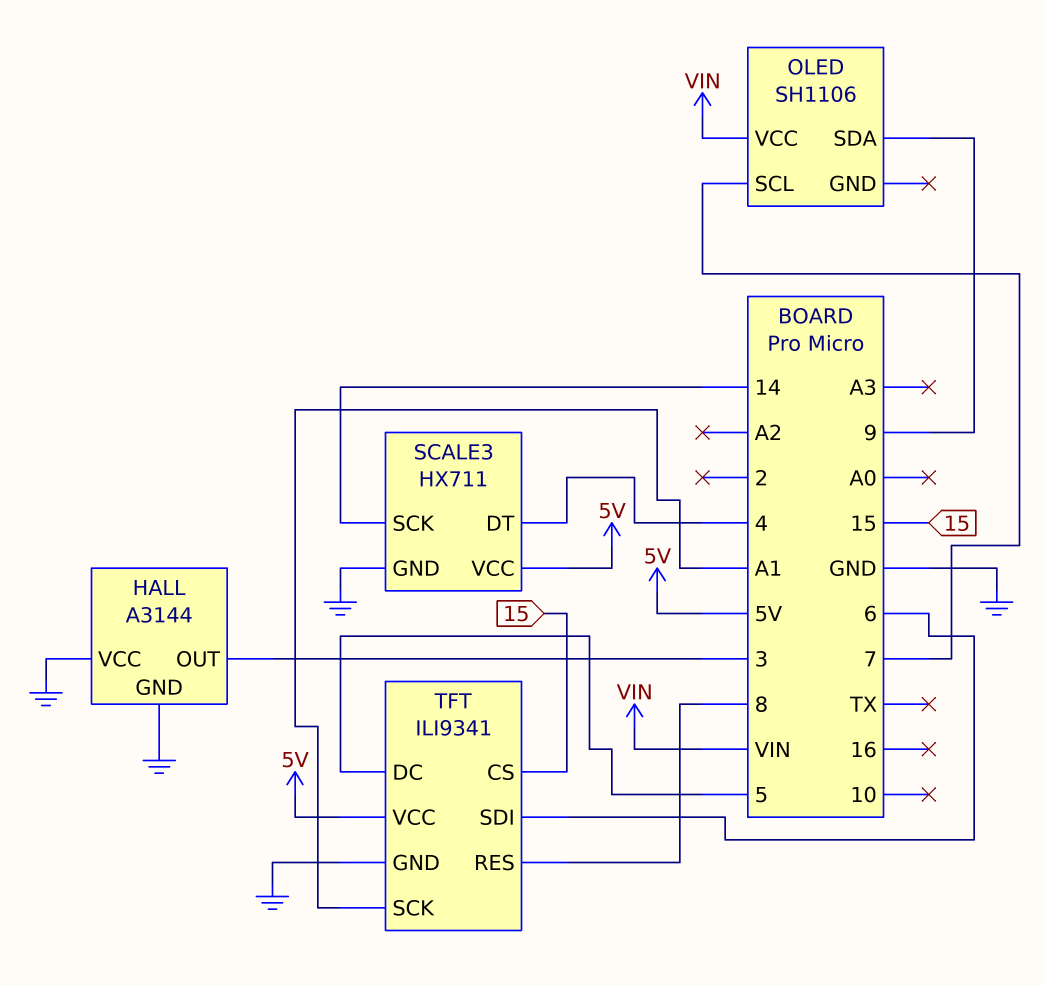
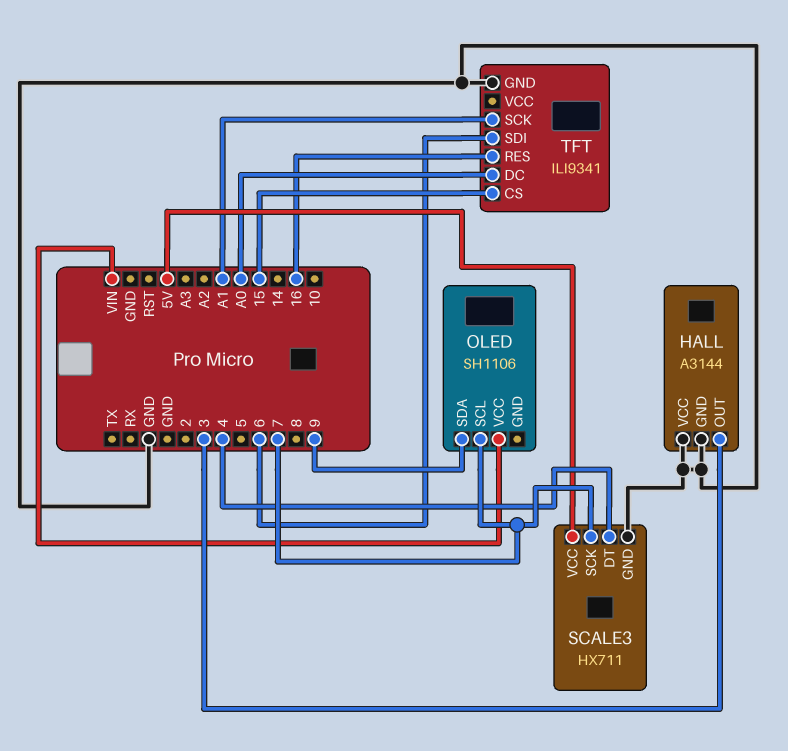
SCALE3 pin SCK: 14 -> 7
TFT pin DC: 5 -> A0
TFT pin RES: 8 -> 16
TFT pin VCC: 5V -> none

